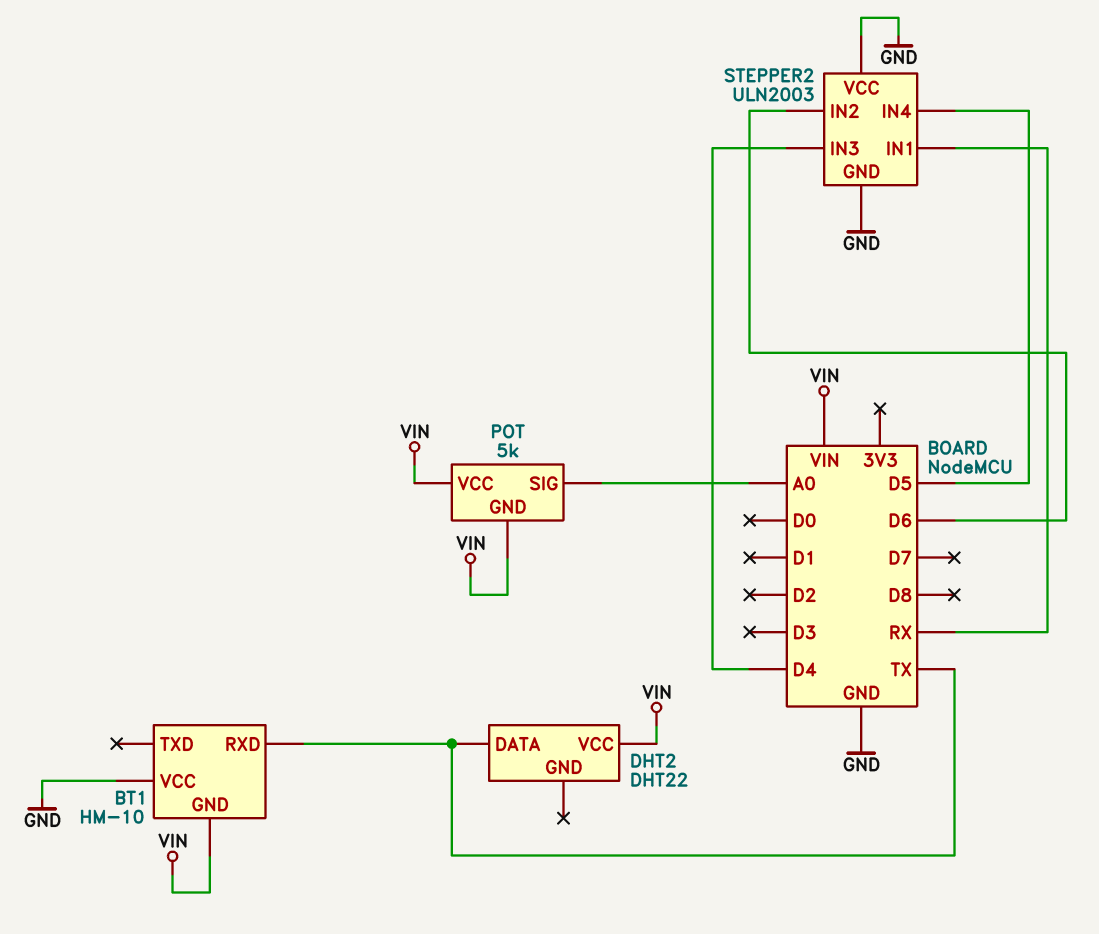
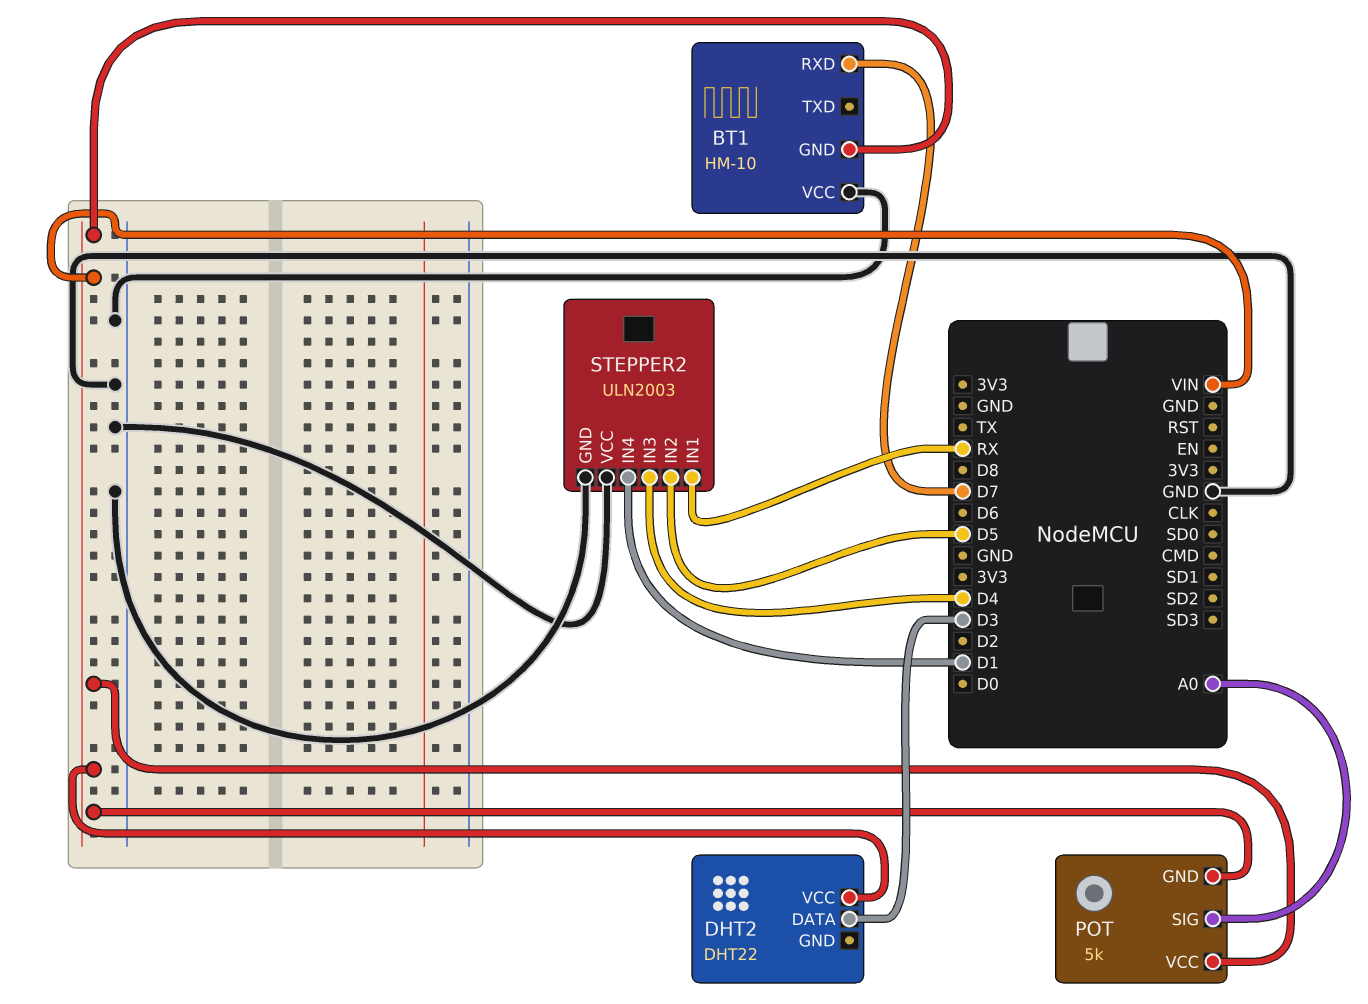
BT1 pin RXD: TX -> D7
DHT2 pin DATA: TX -> D3
STEPPER2 pin IN2: D6 -> D5
STEPPER2 pin IN4: D5 -> D1

